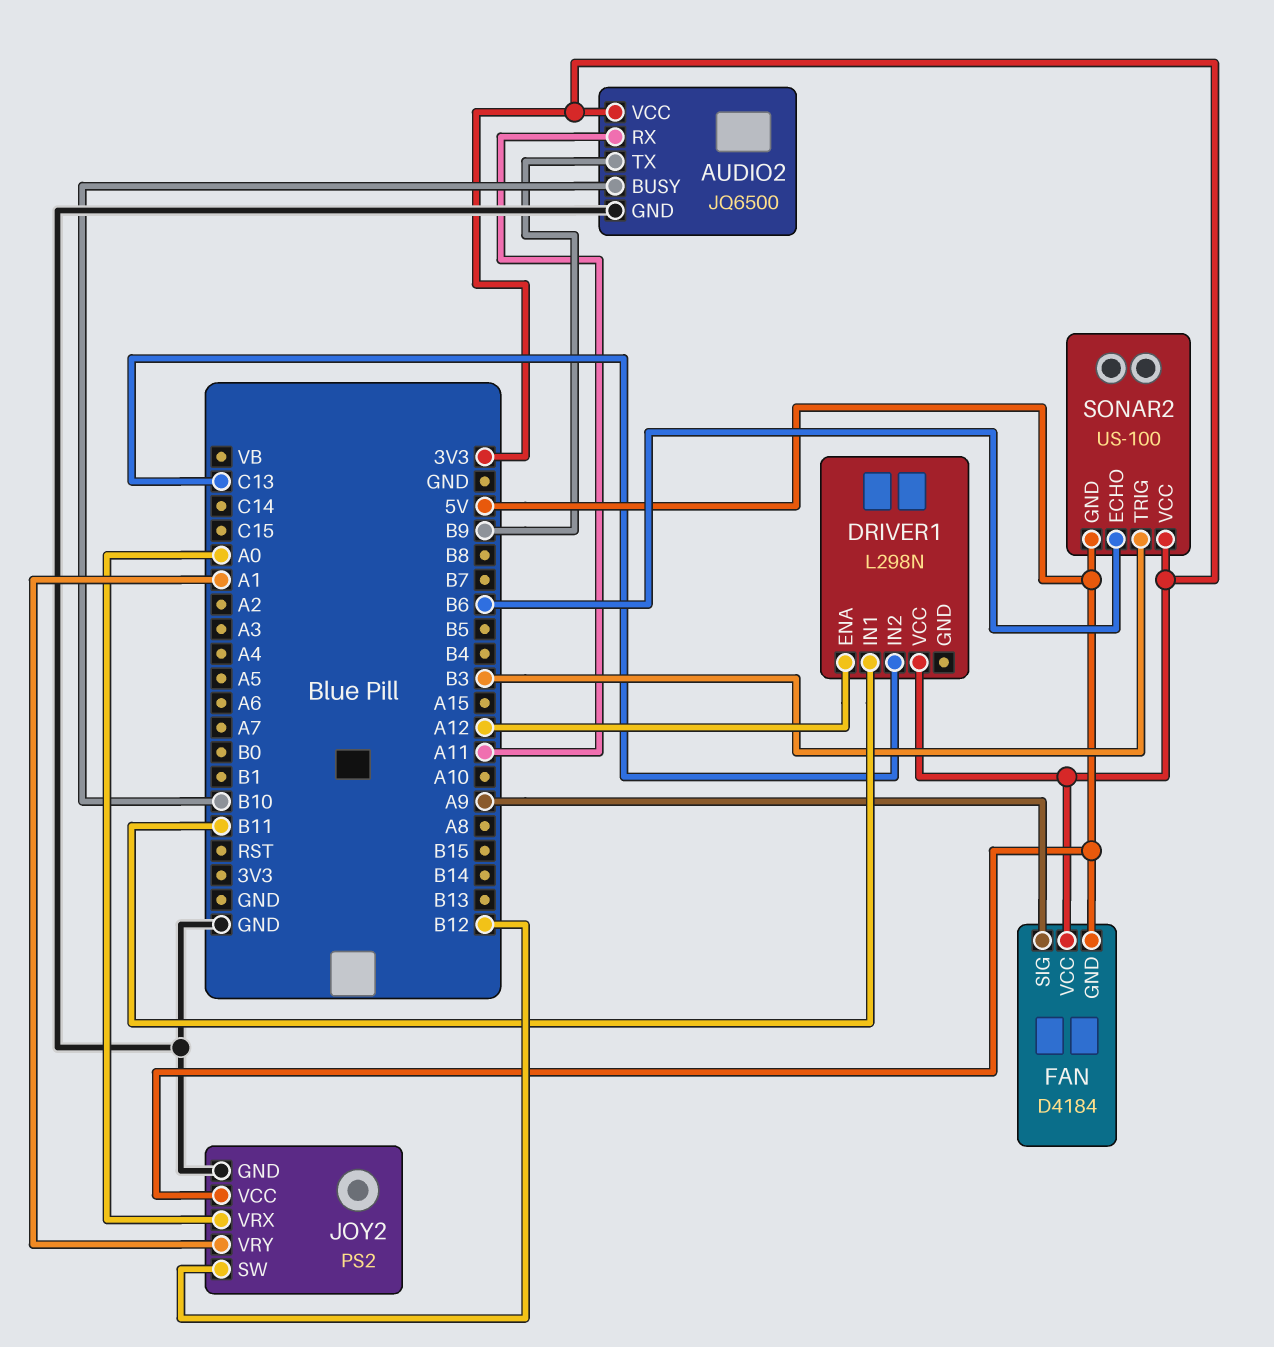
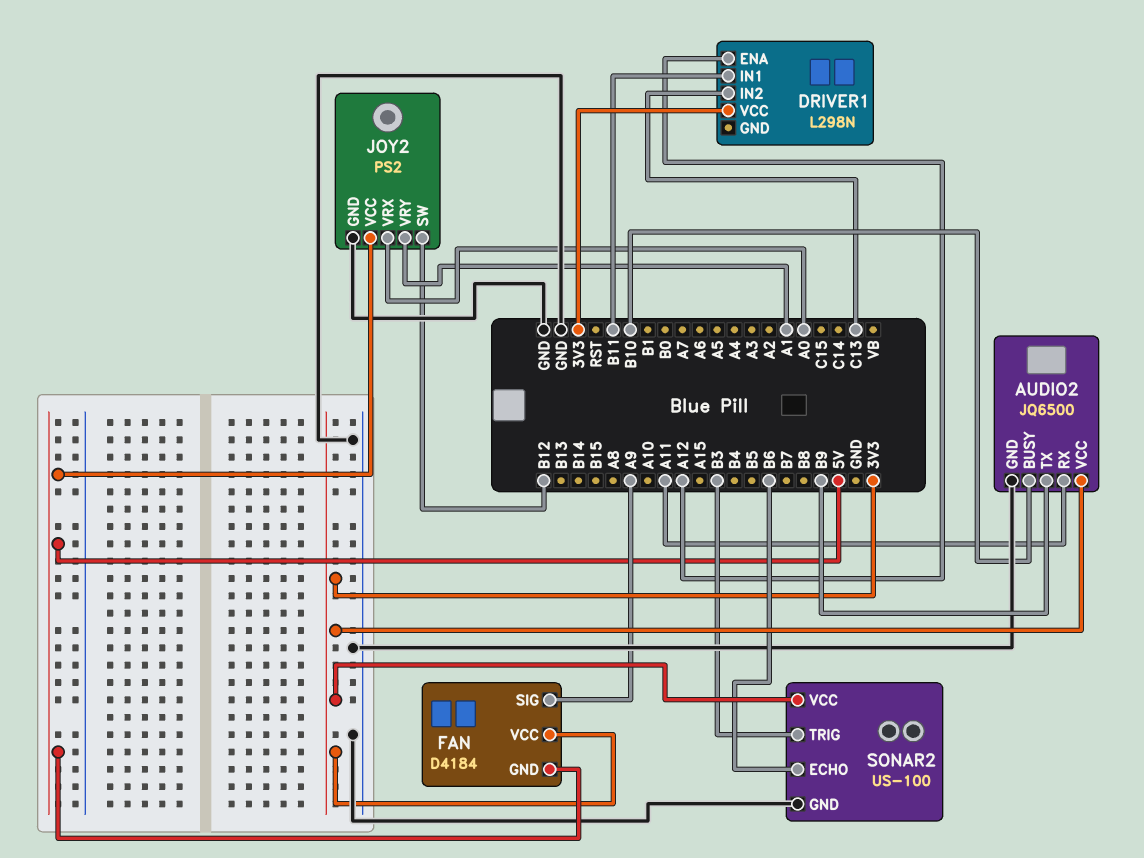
SONAR2 pin GND: 5V -> GND

